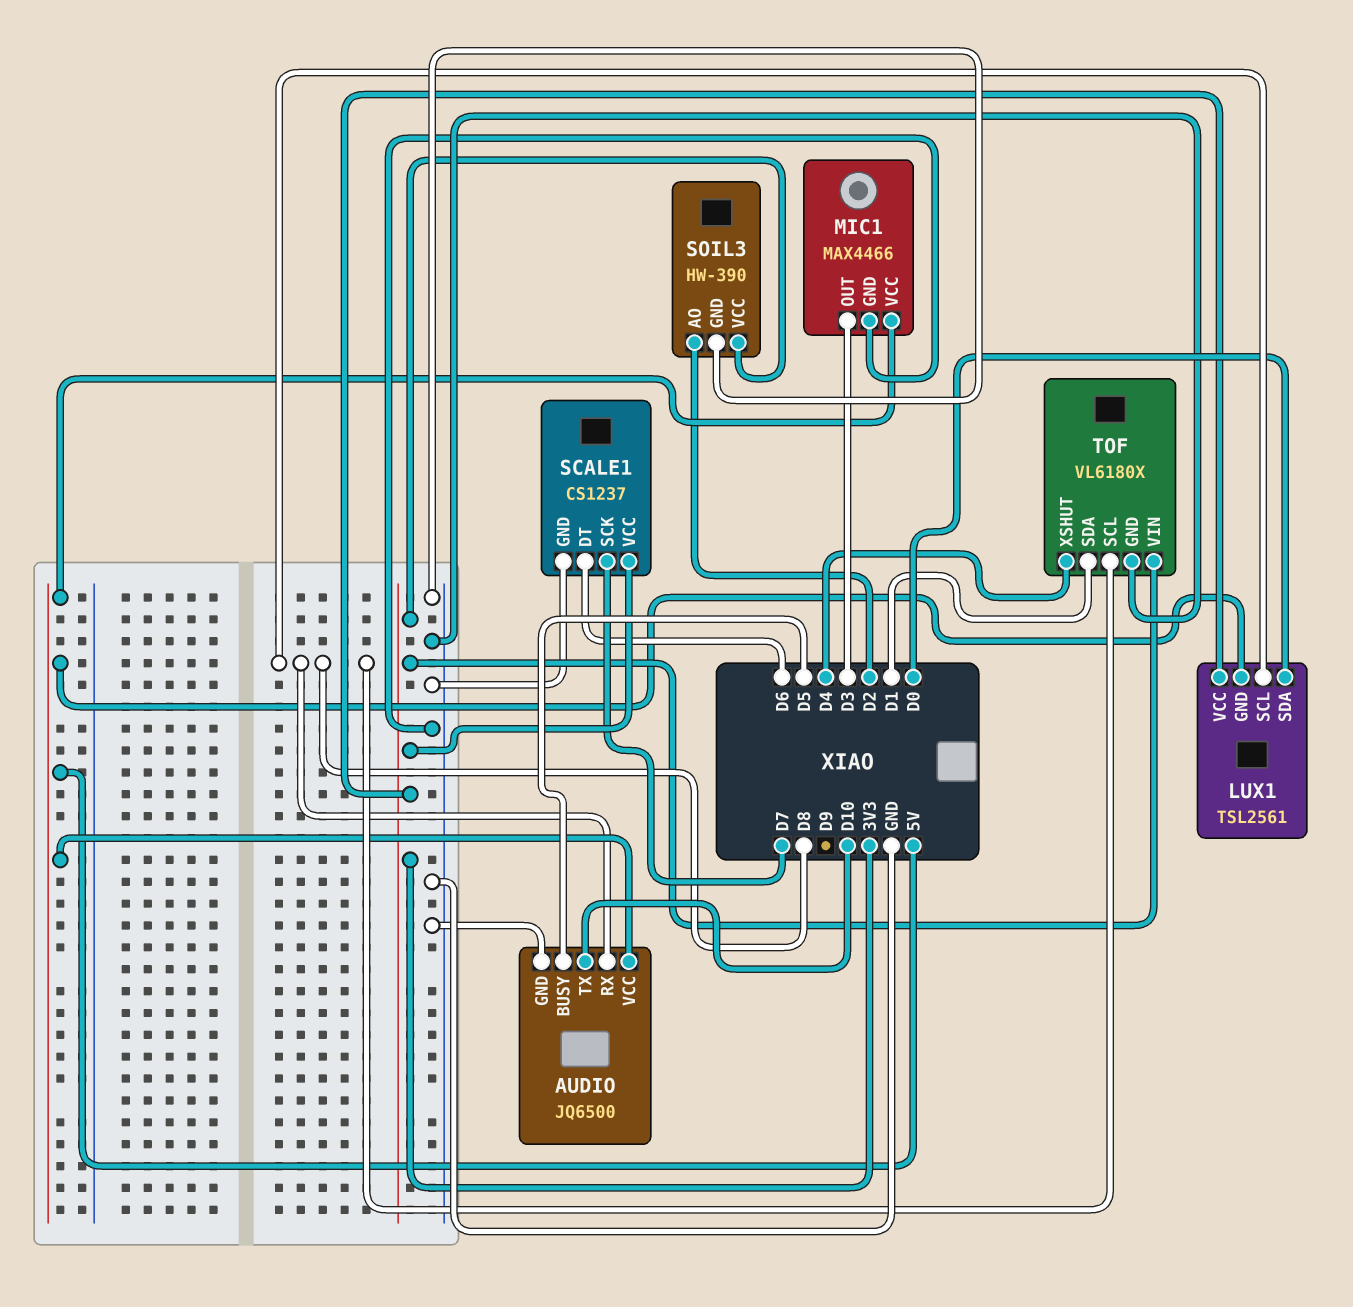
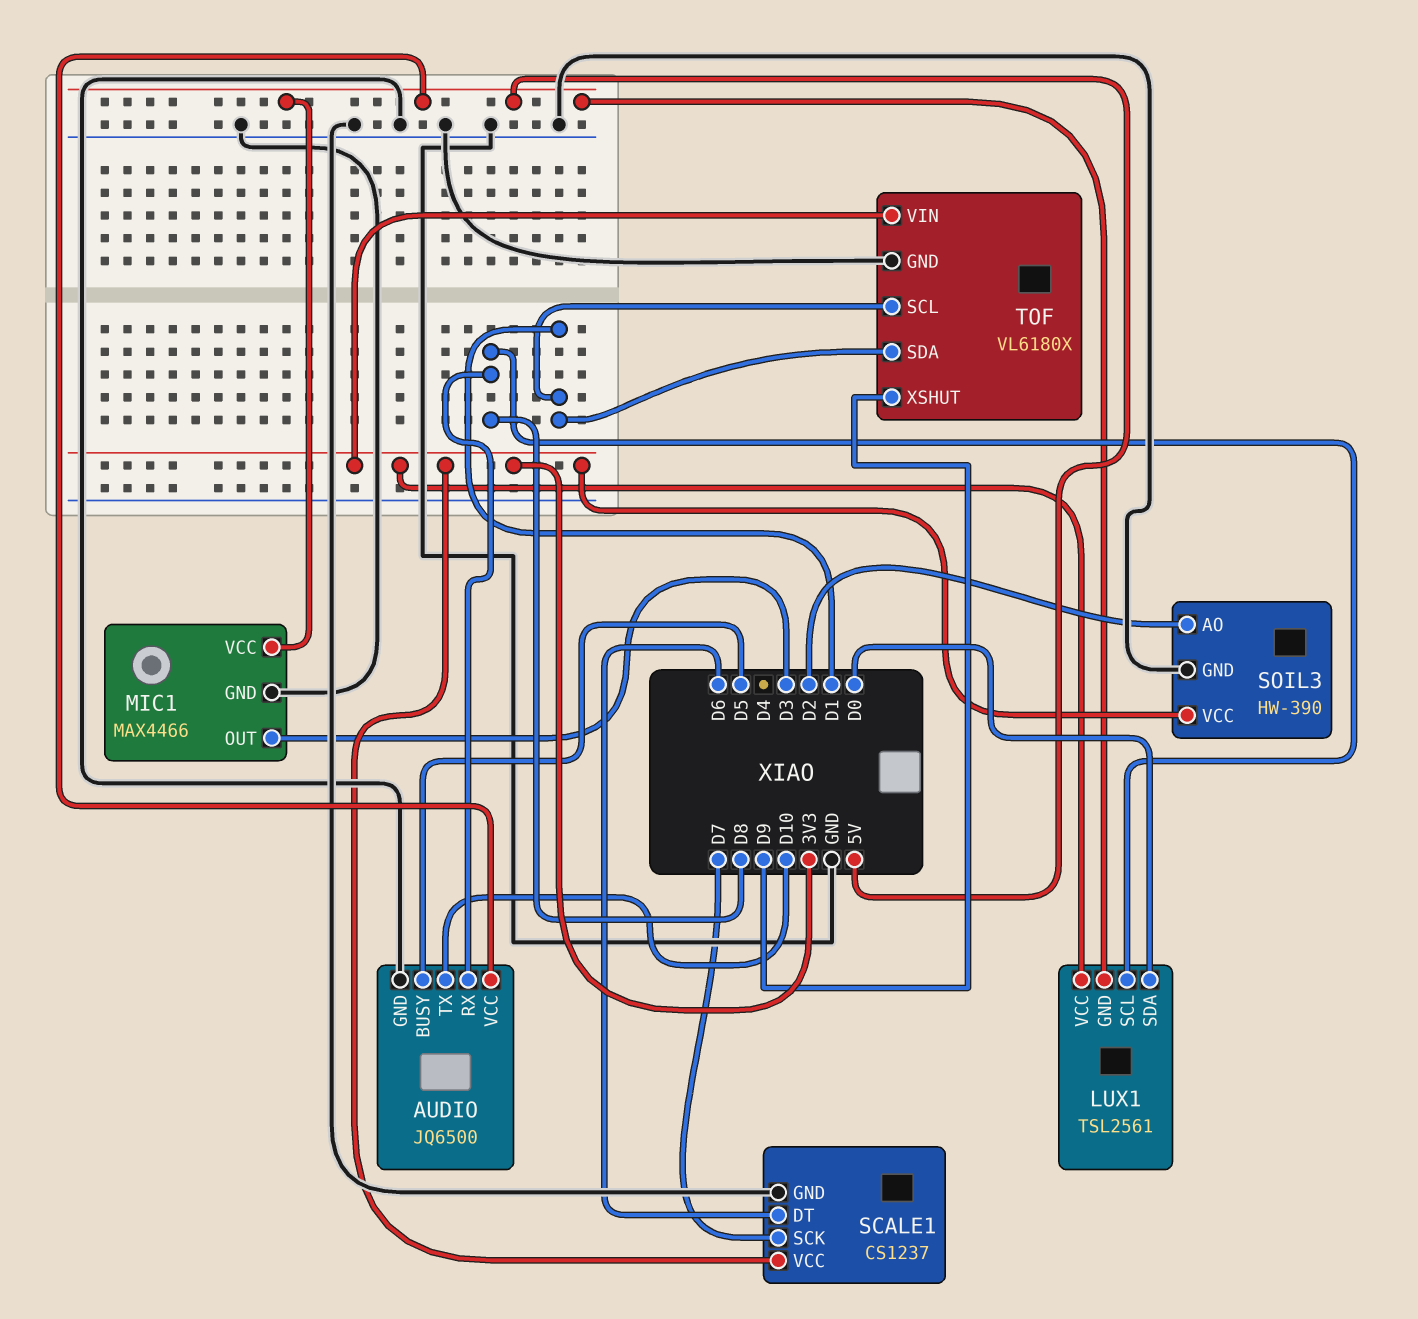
TOF pin SCL: D8 -> D1
TOF pin XSHUT: D4 -> D9

